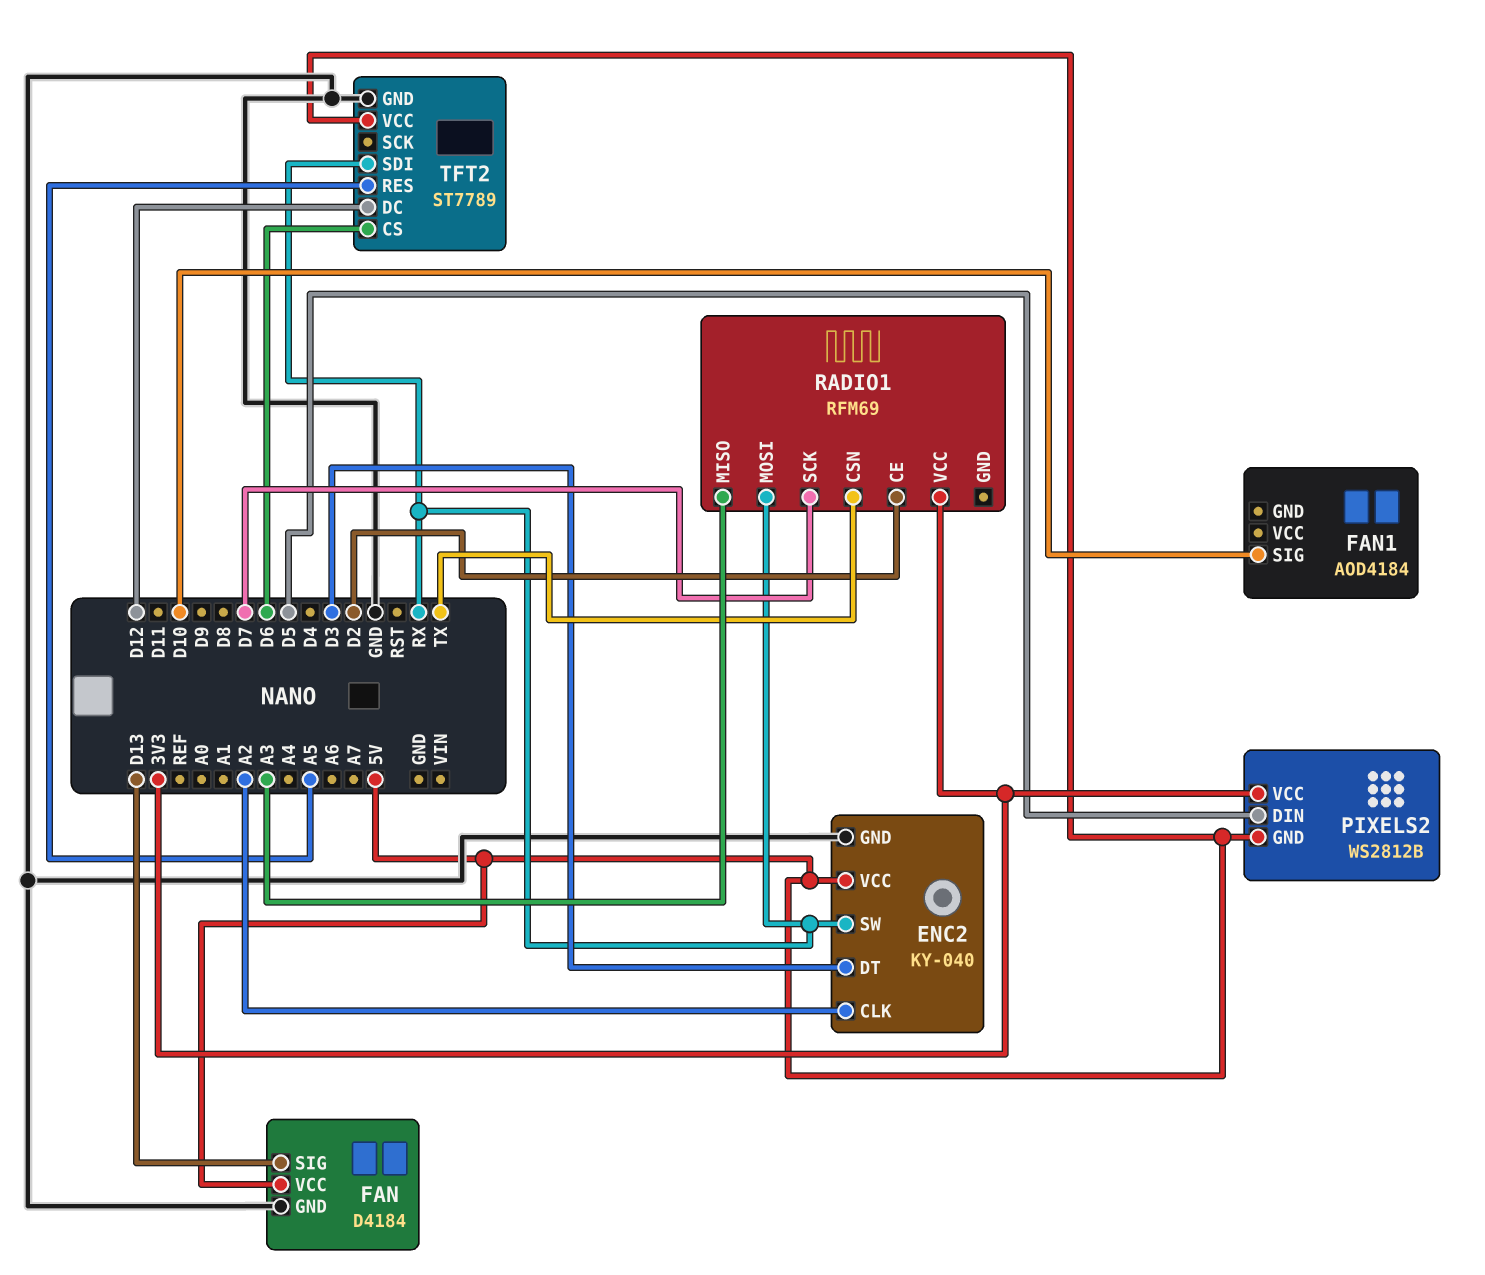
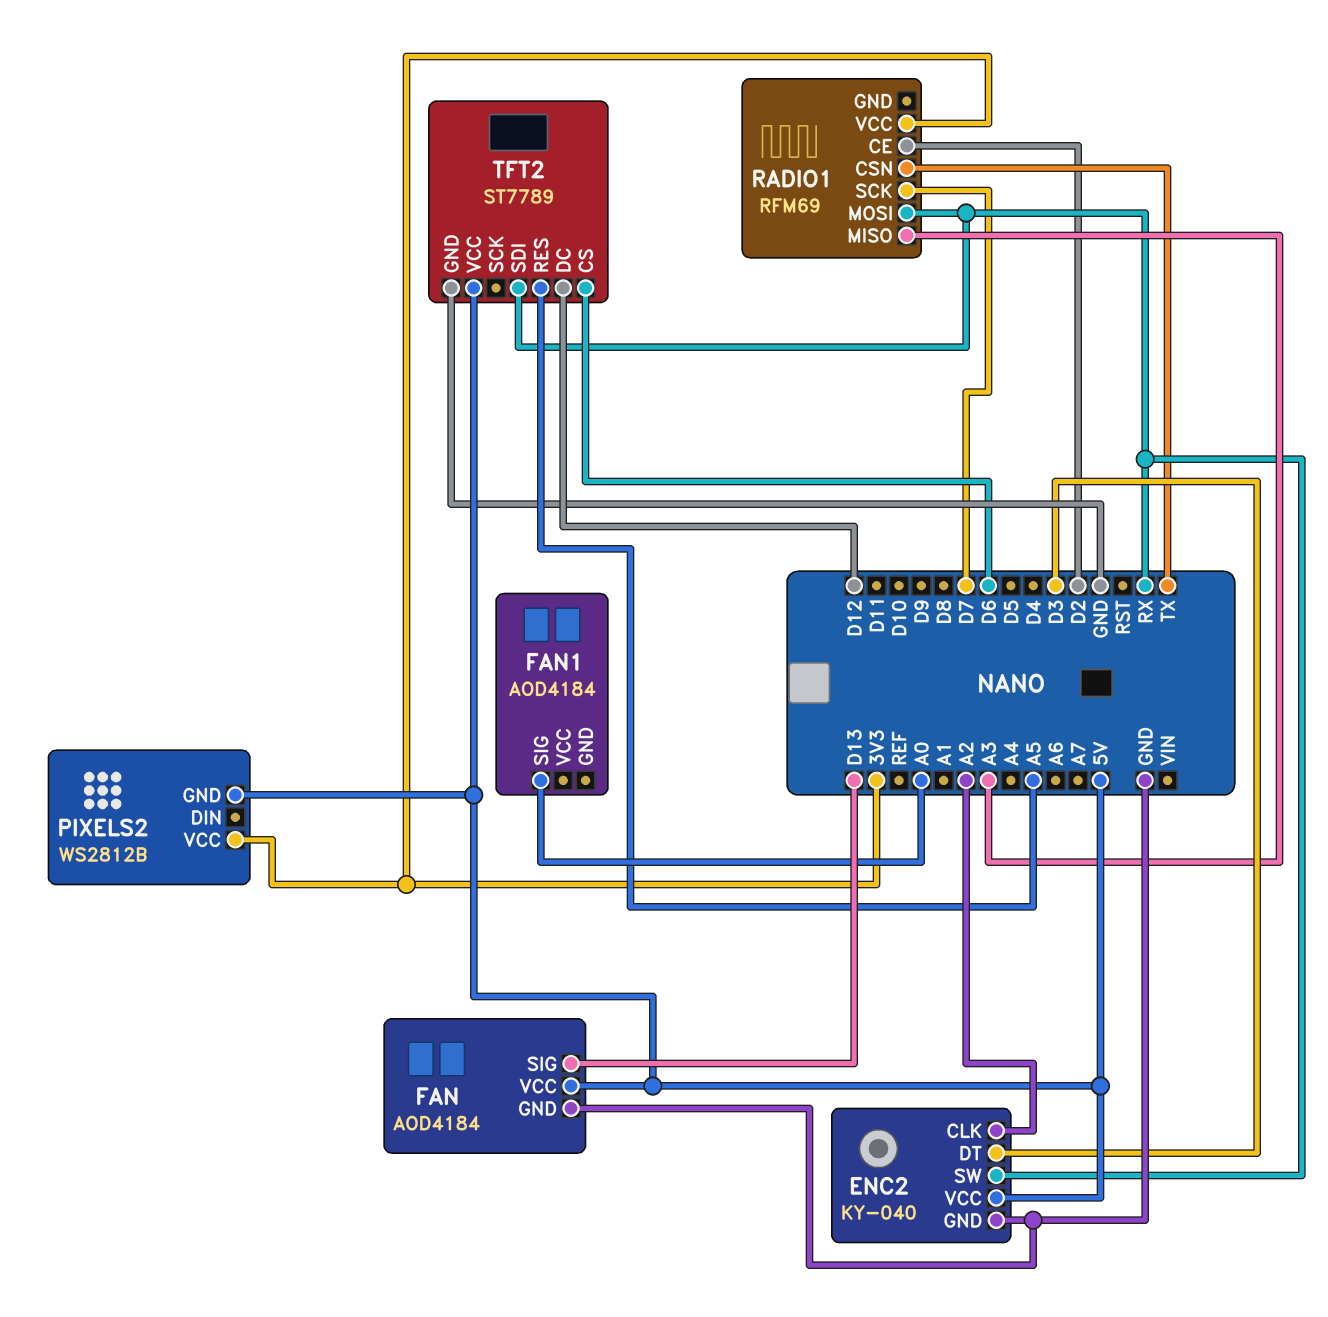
FAN: D4184 -> AOD4184
FAN1 pin SIG: D10 -> A0
PIXELS2 pin DIN: D5 -> none

